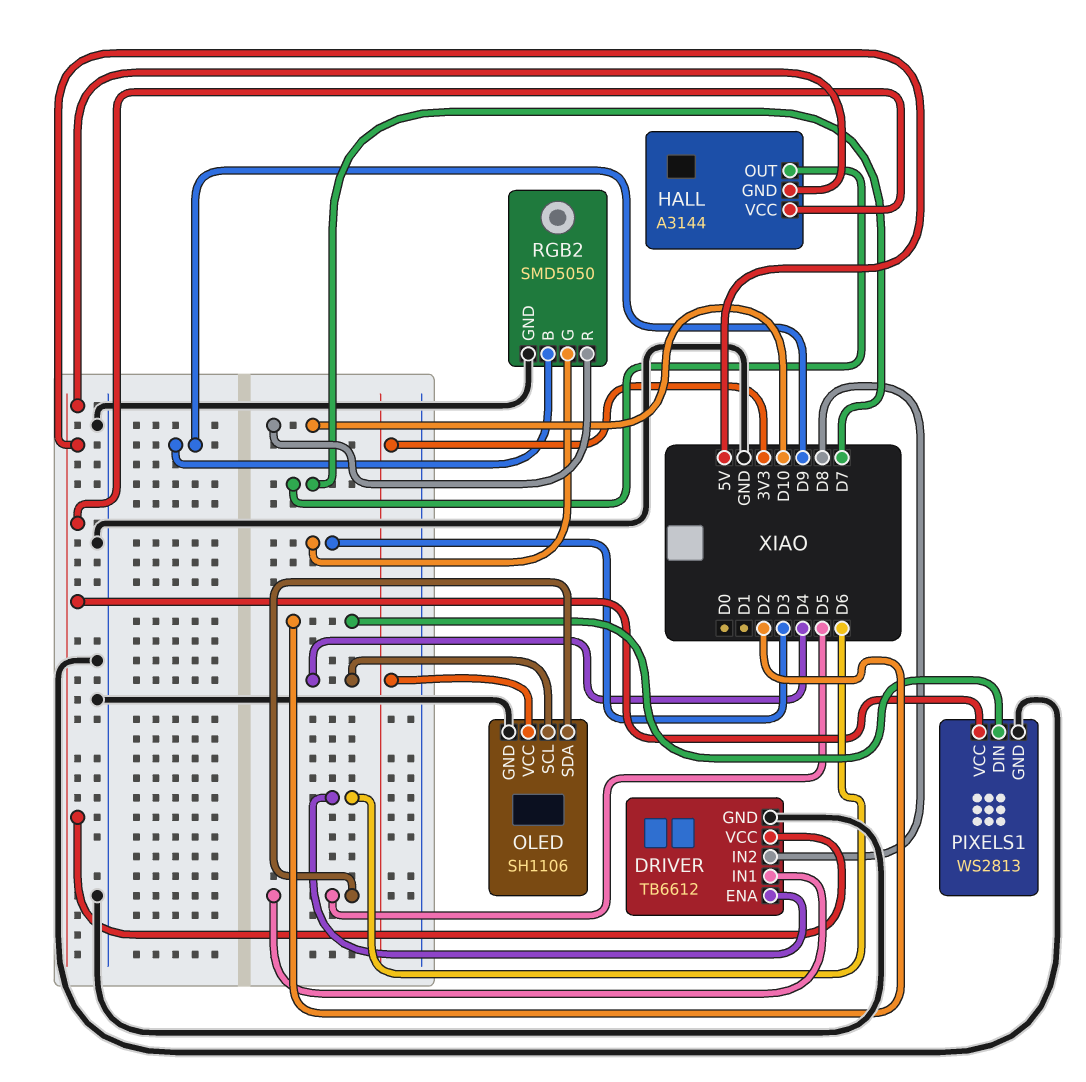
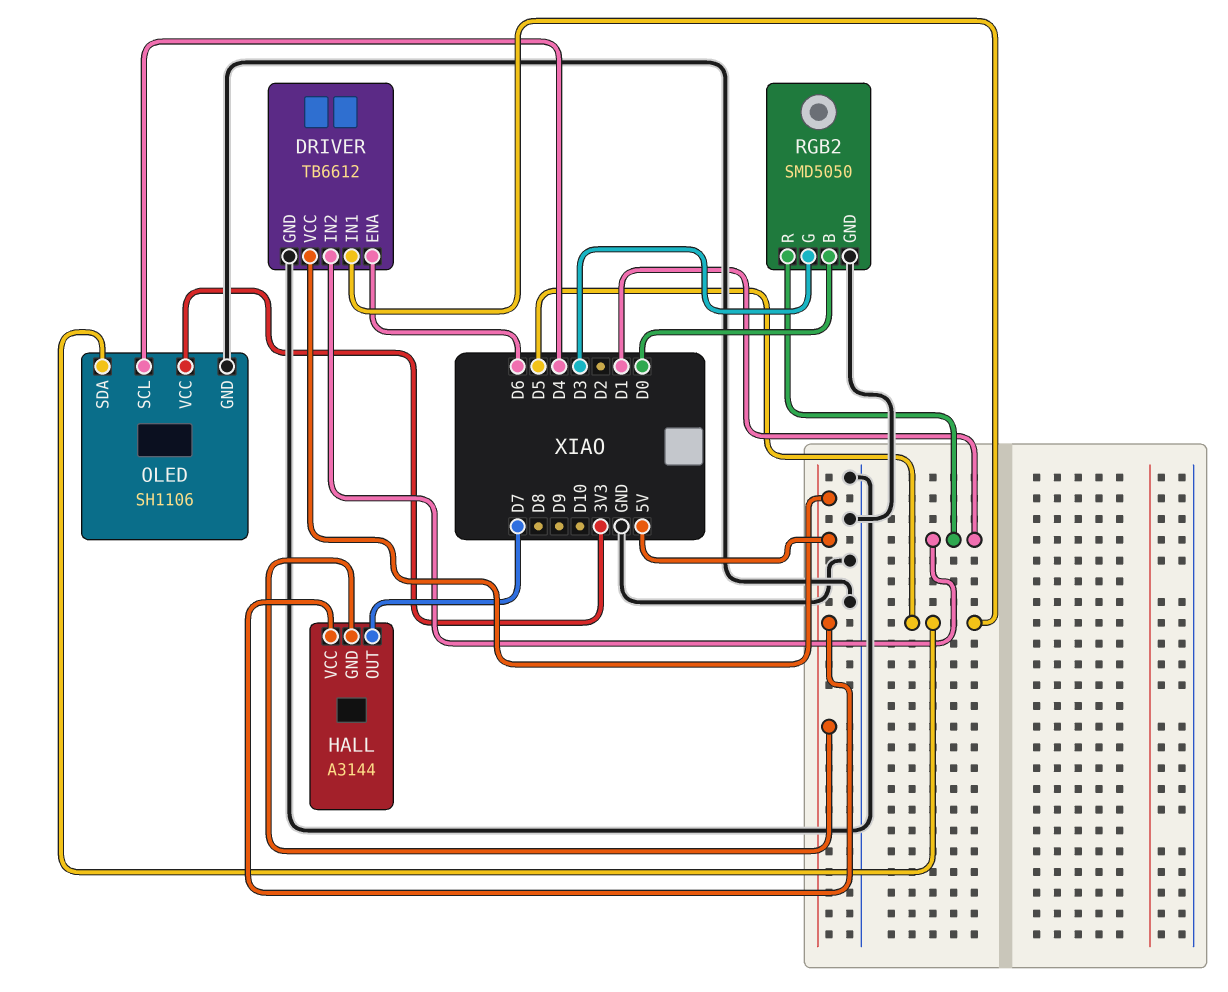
DRIVER pin IN2: D8 -> D1
PIXELS1: WS2813 -> none
PIXELS1 pin DIN: D2 -> none
PIXELS1 pin GND: GND -> none
PIXELS1 pin VCC: 5V -> none
RGB2 pin B: D9 -> D0
RGB2 pin R: D10 -> D1

